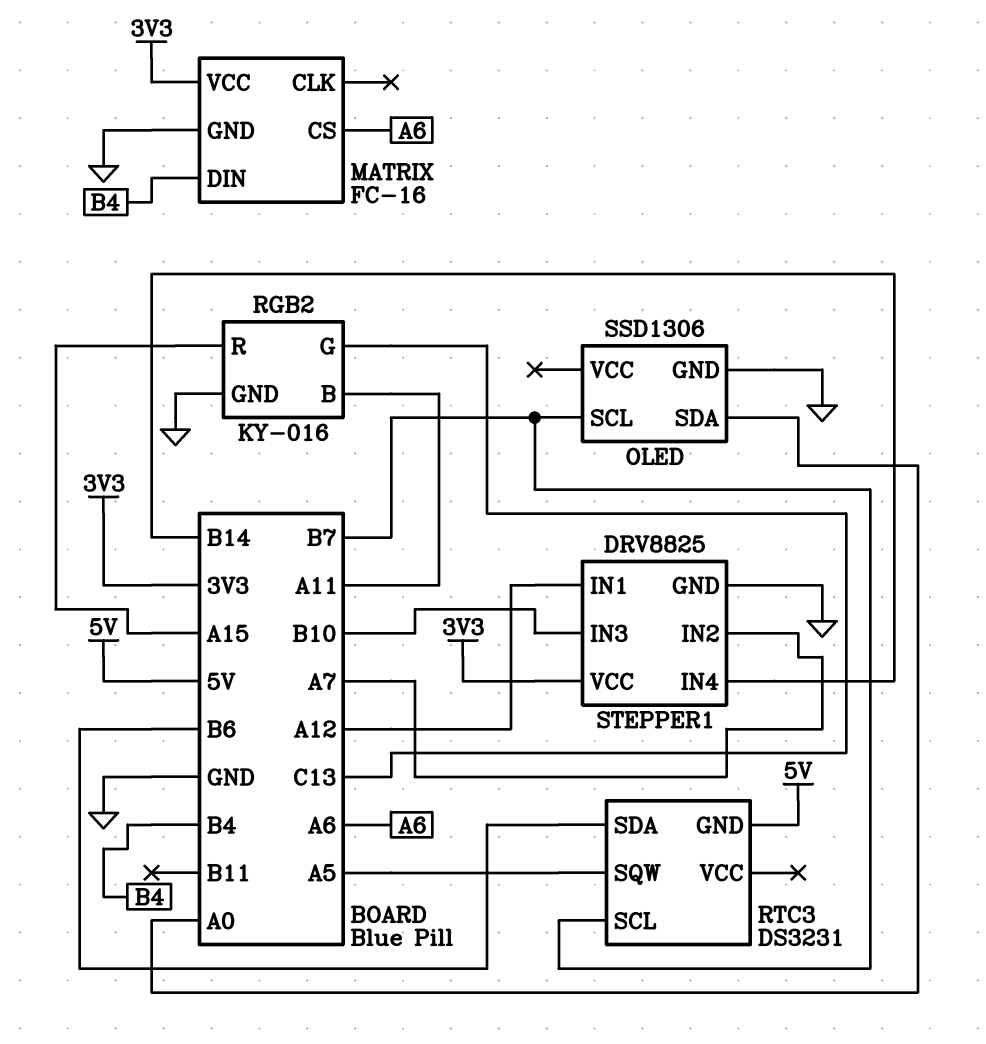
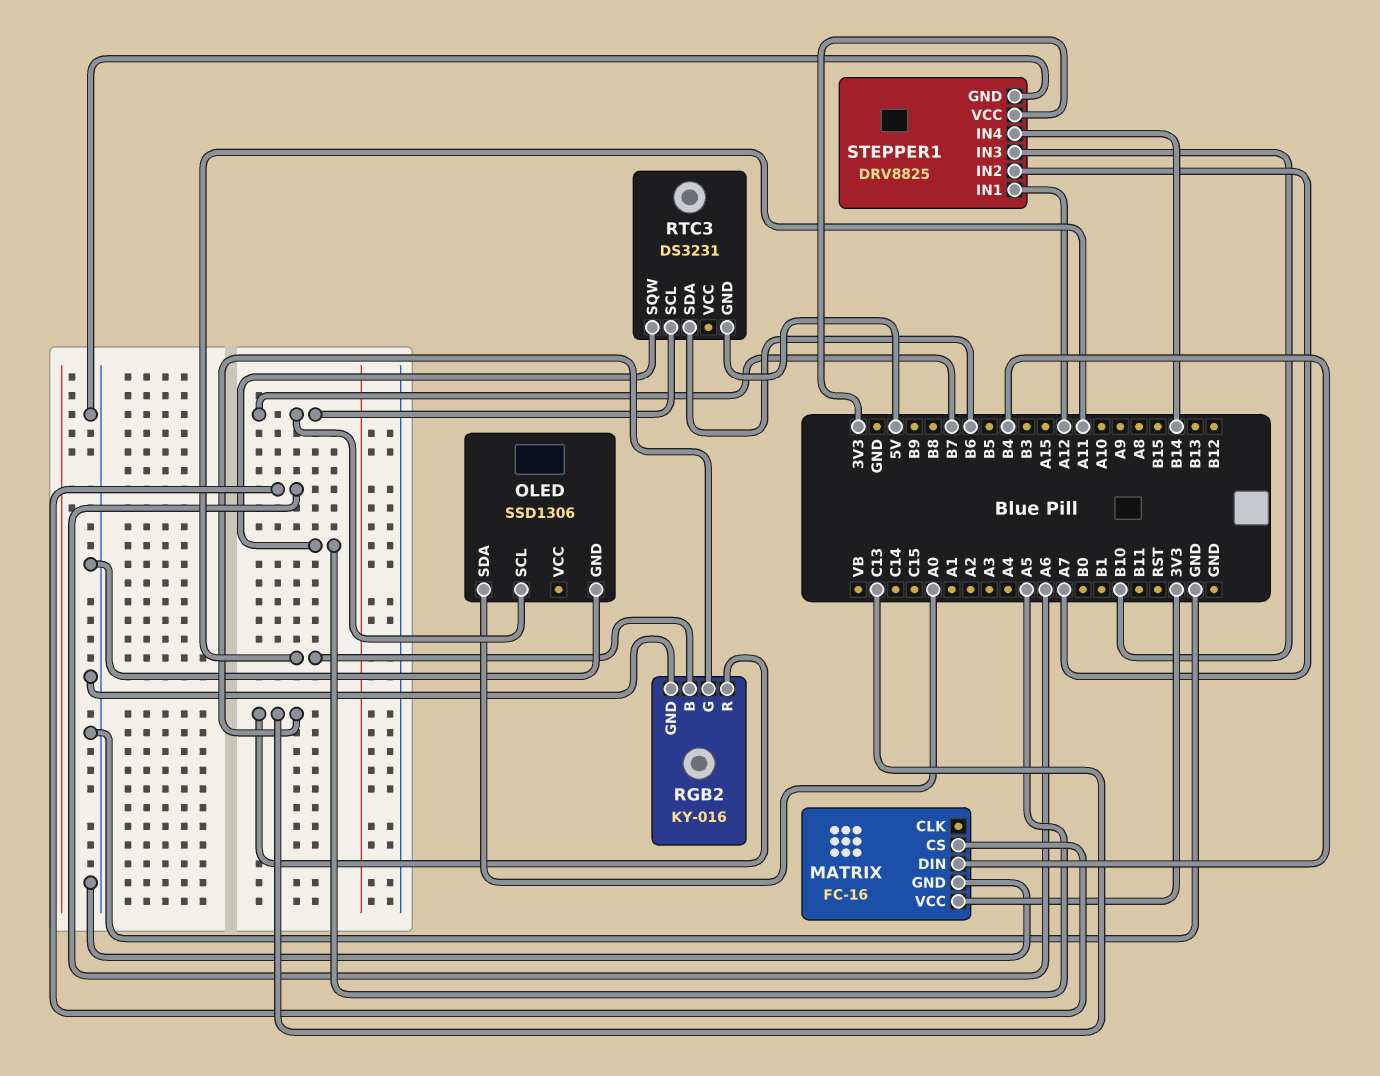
RGB2 pin R: A15 -> C13

